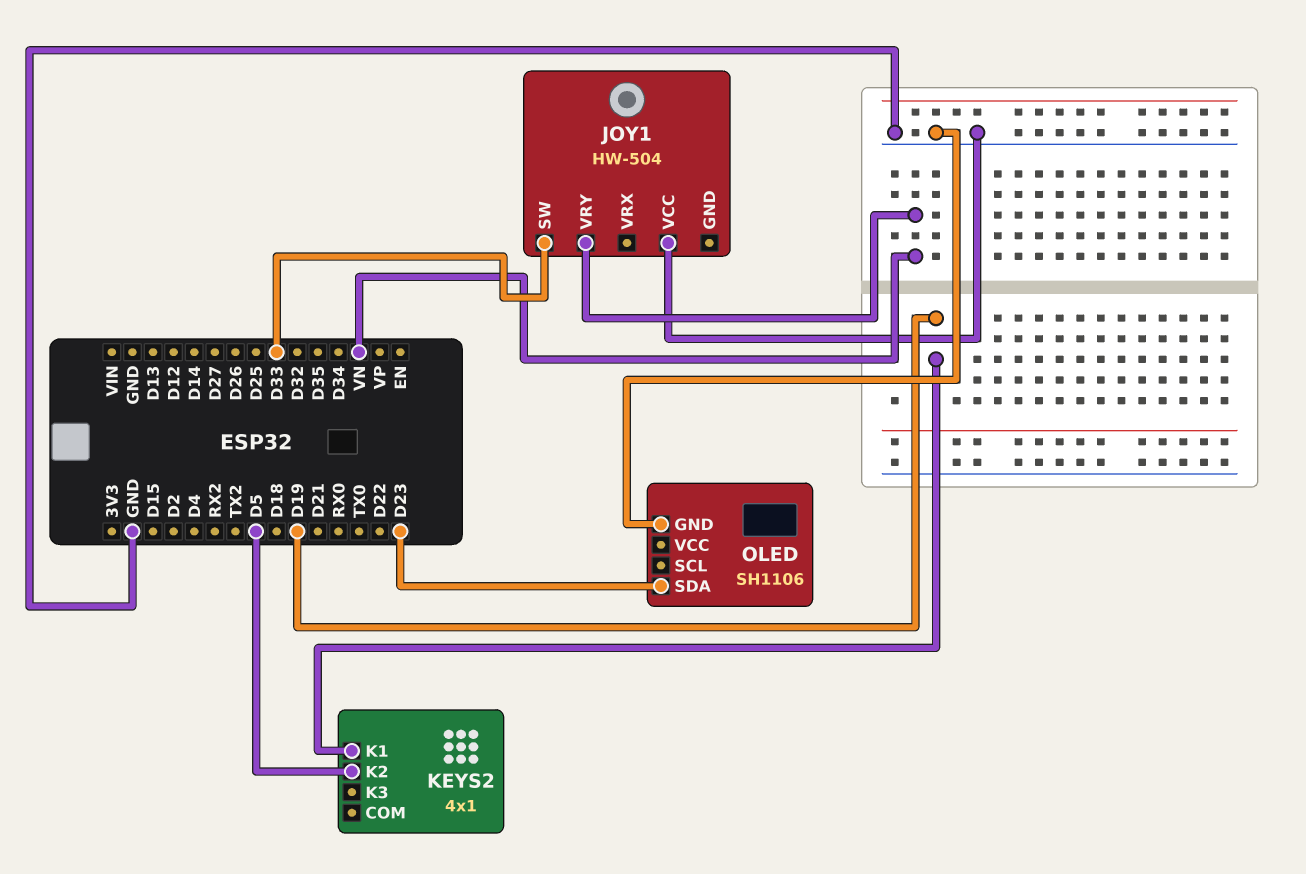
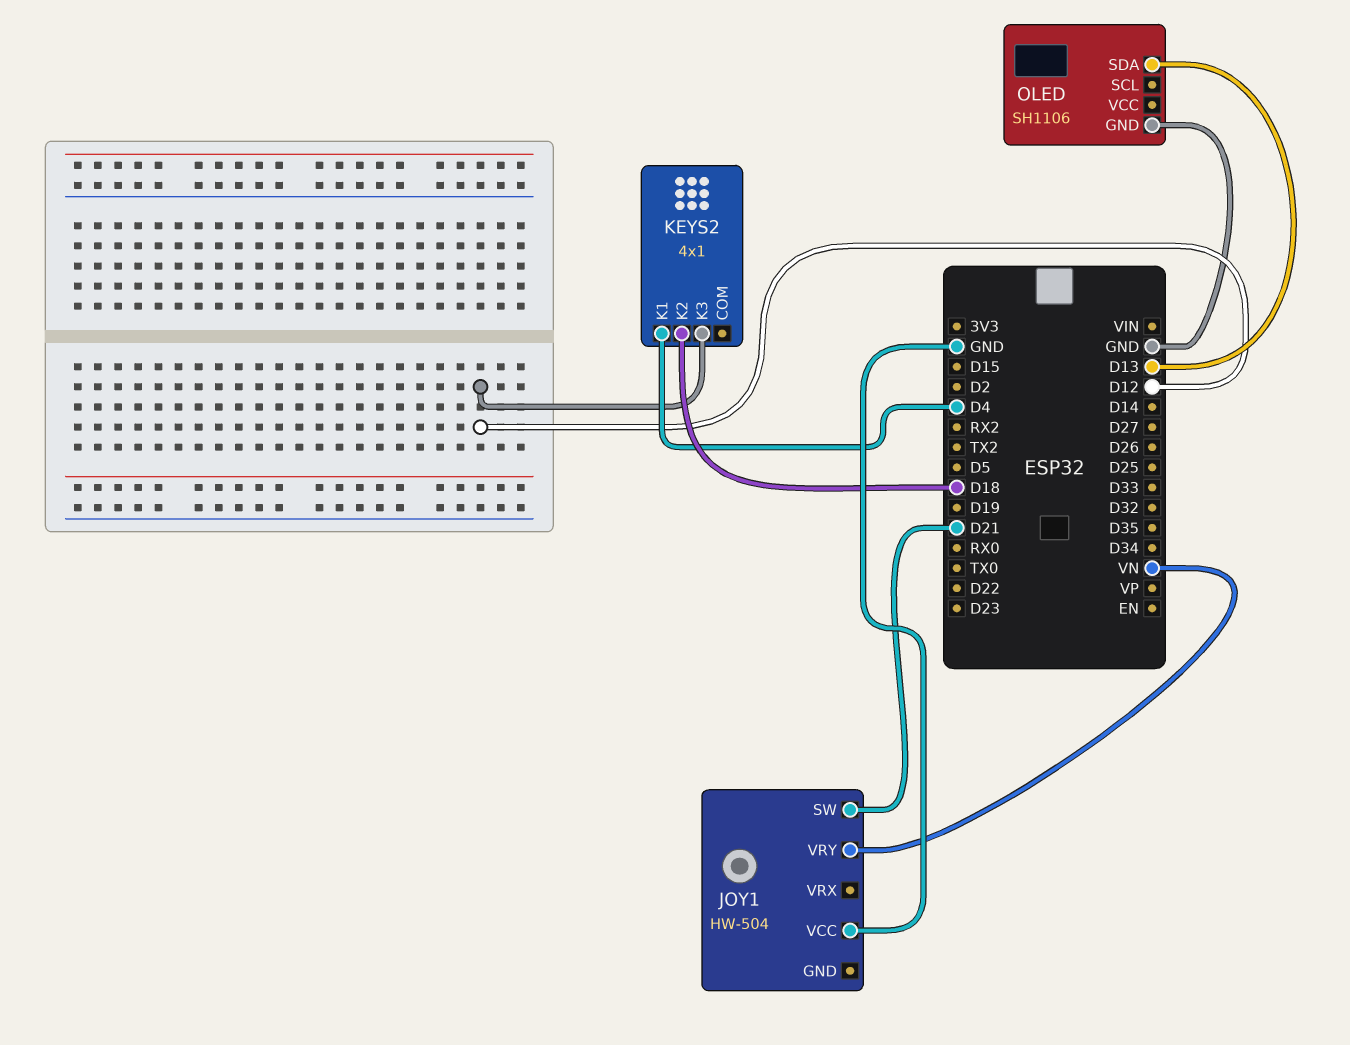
JOY1 pin SW: D33 -> D21
KEYS2 pin K1: D19 -> D4
KEYS2 pin K2: D5 -> D18
KEYS2 pin K3: none -> D12
OLED pin SDA: D23 -> D13

